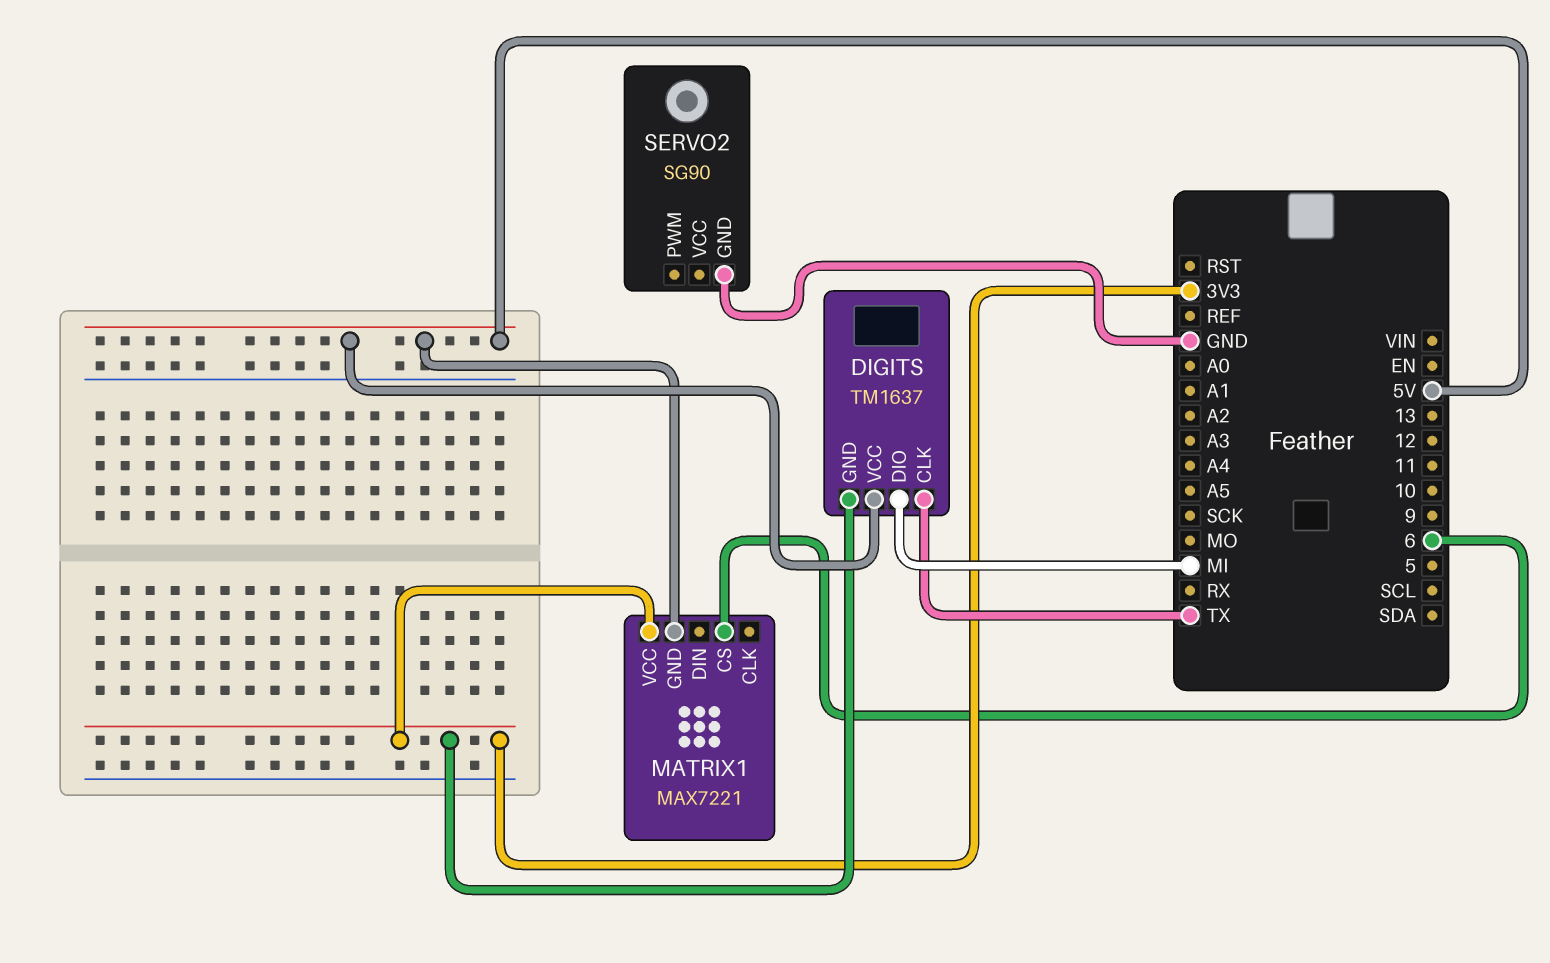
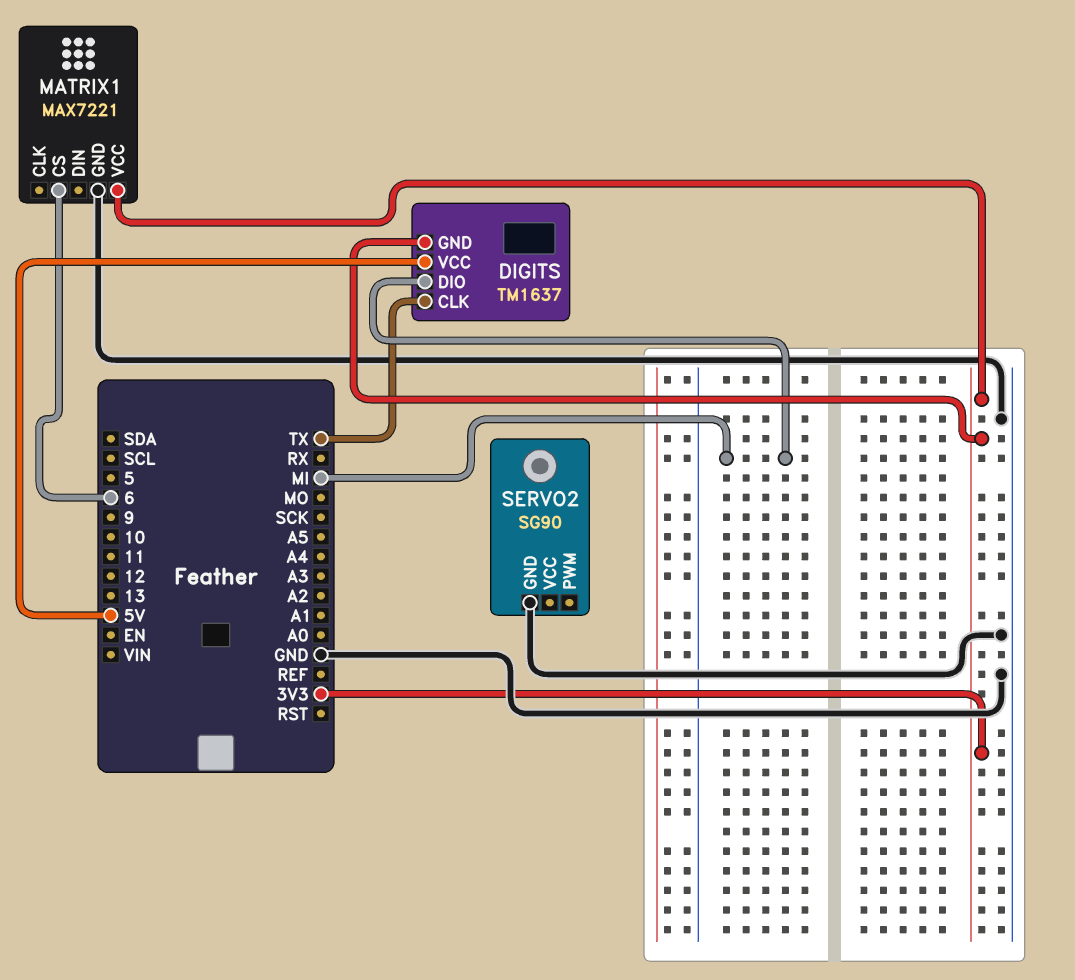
MATRIX1 pin GND: 5V -> GND

